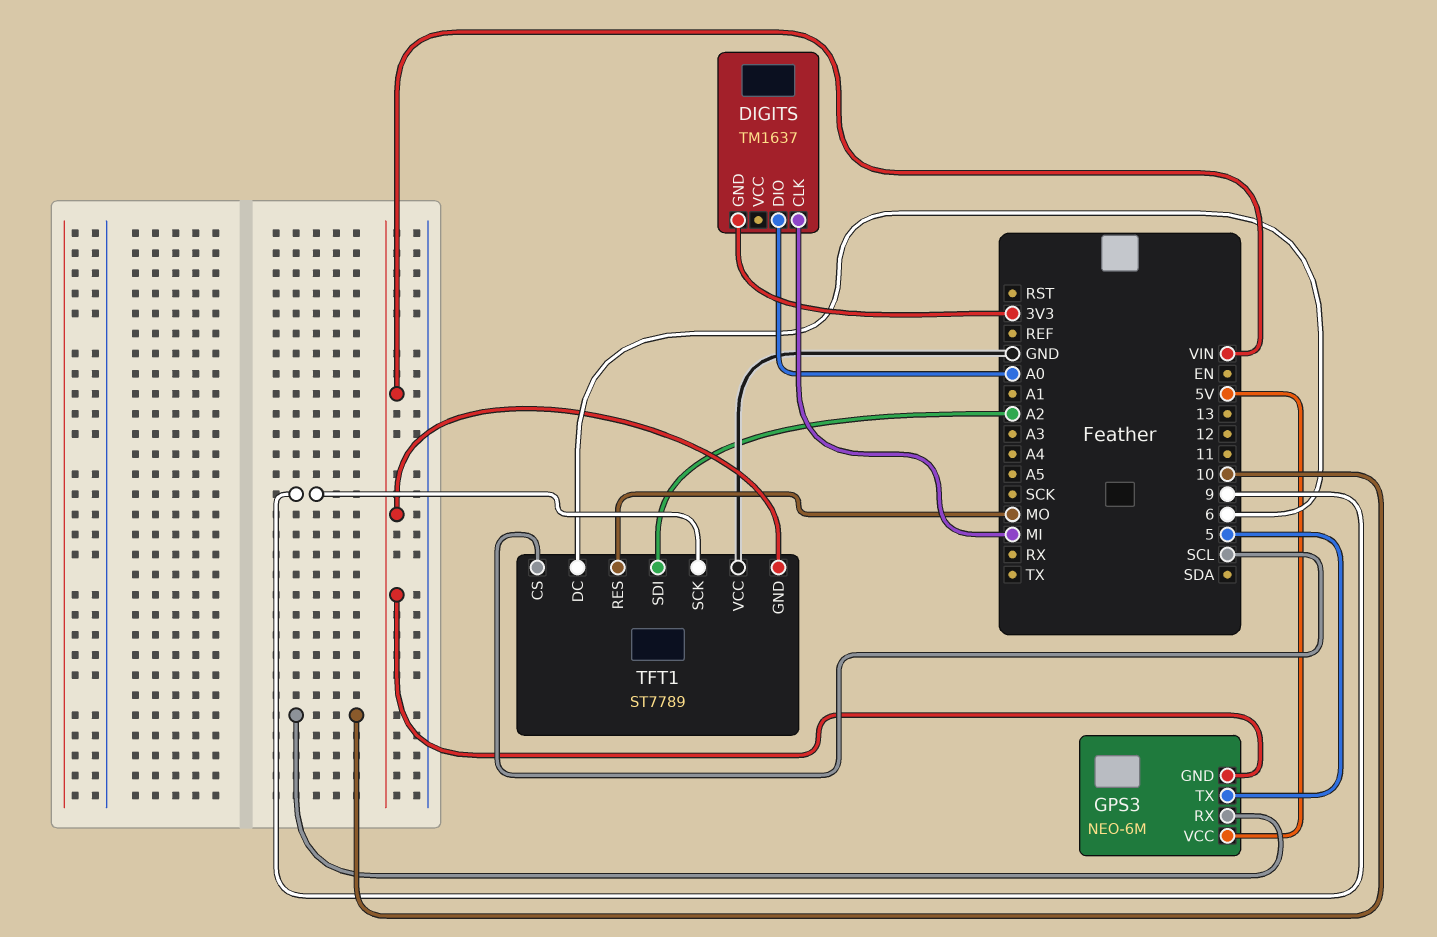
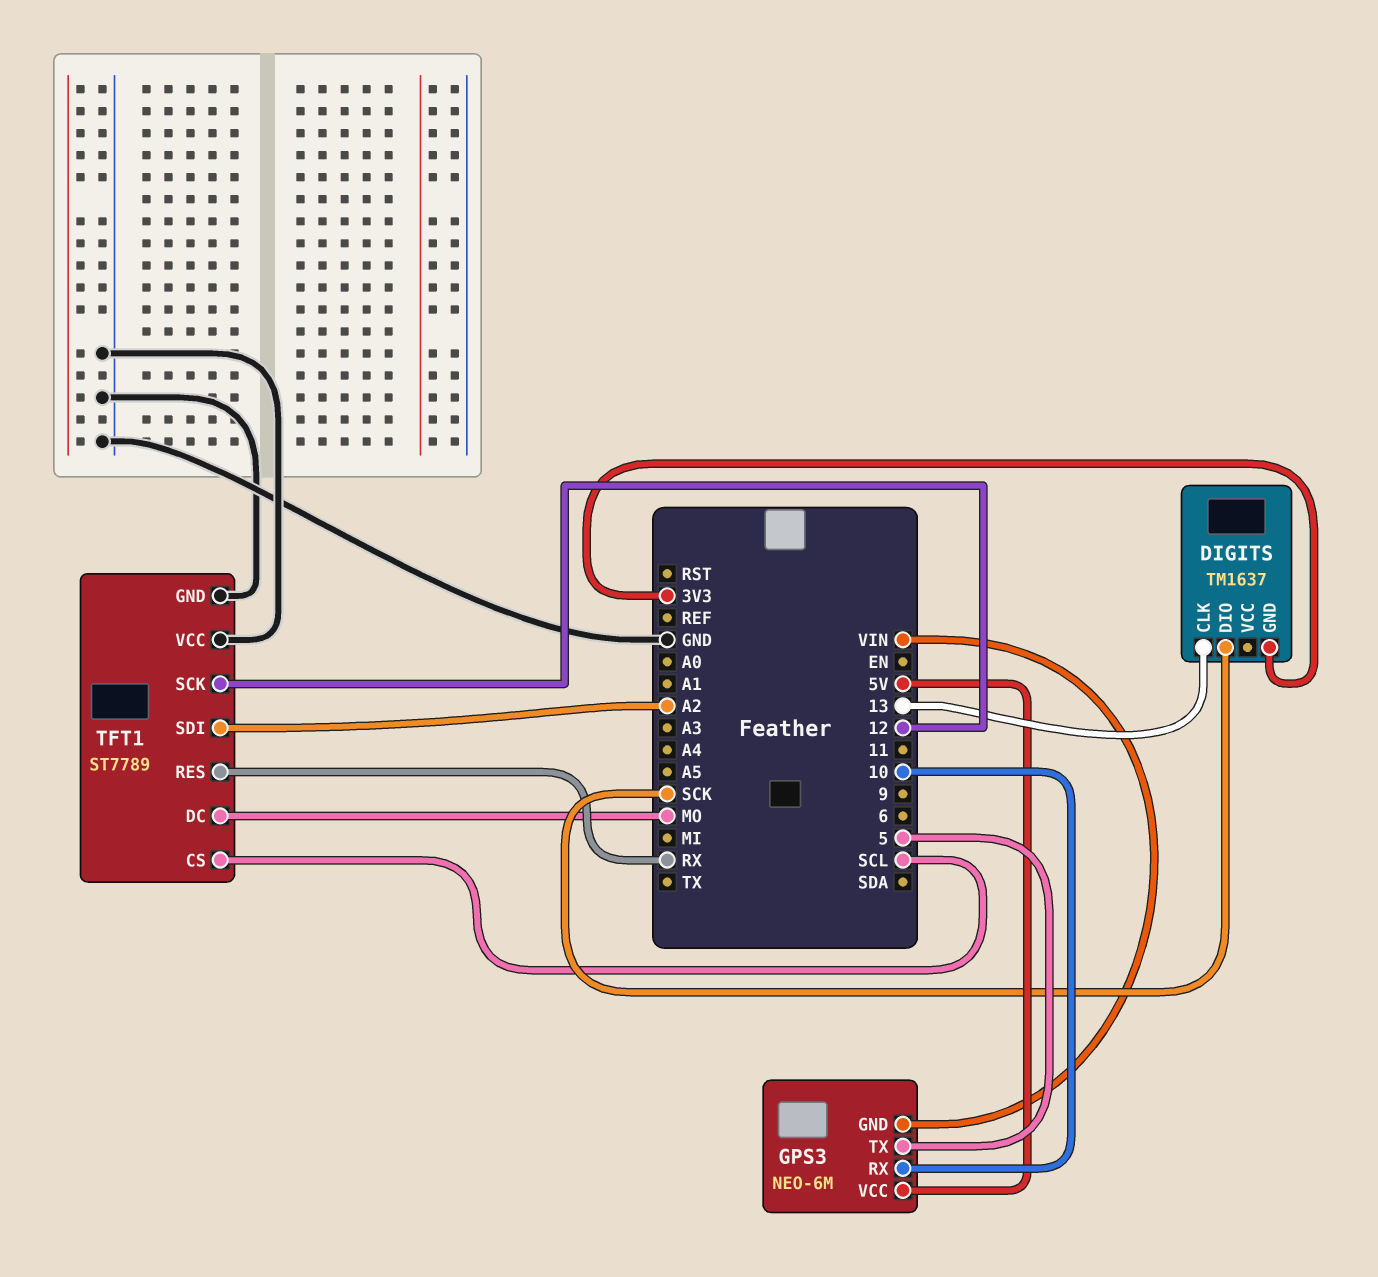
DIGITS pin CLK: MI -> 13
DIGITS pin DIO: A0 -> SCK
TFT1 pin DC: 6 -> MO
TFT1 pin GND: VIN -> GND
TFT1 pin RES: MO -> RX
TFT1 pin SCK: 9 -> 12

